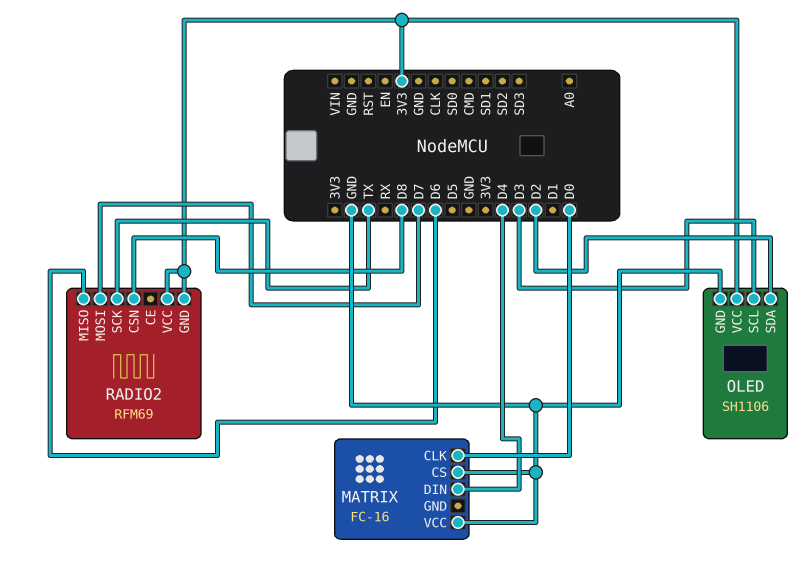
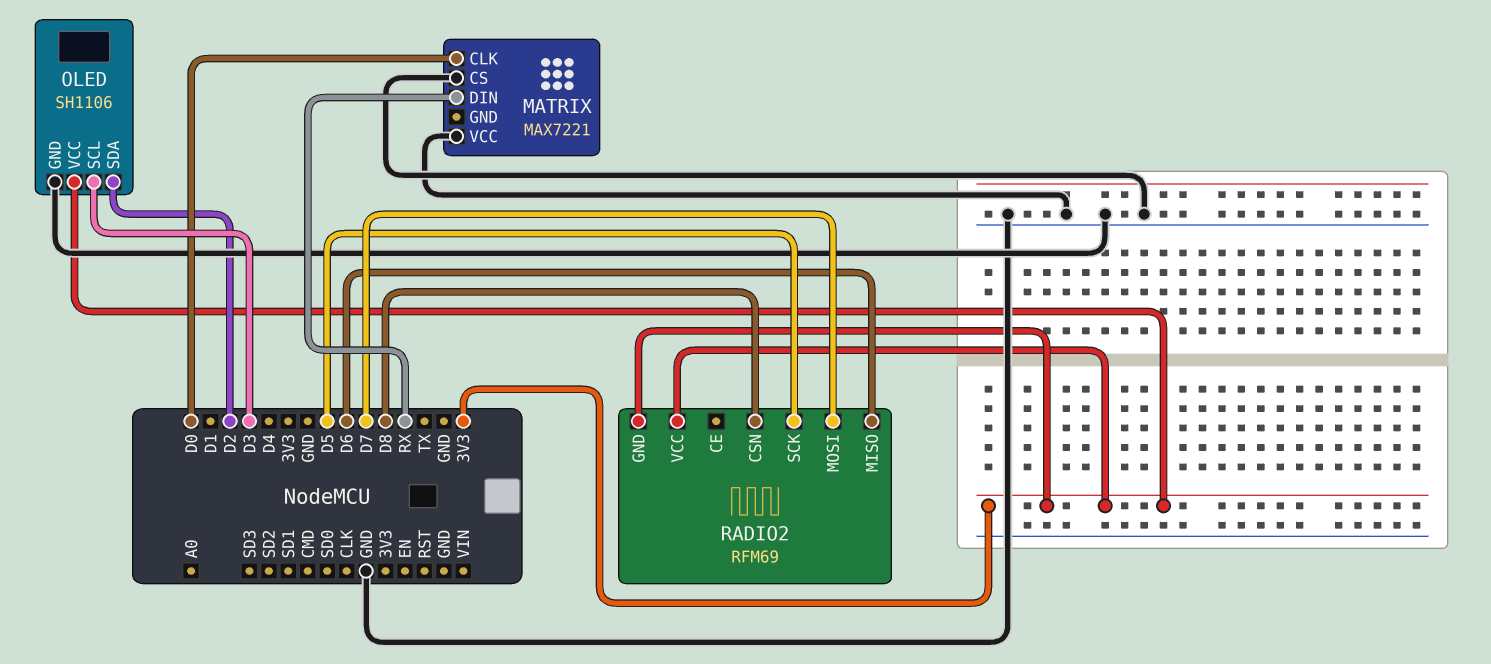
MATRIX: FC-16 -> MAX7221
MATRIX pin DIN: D4 -> RX
RADIO2 pin SCK: TX -> D5

